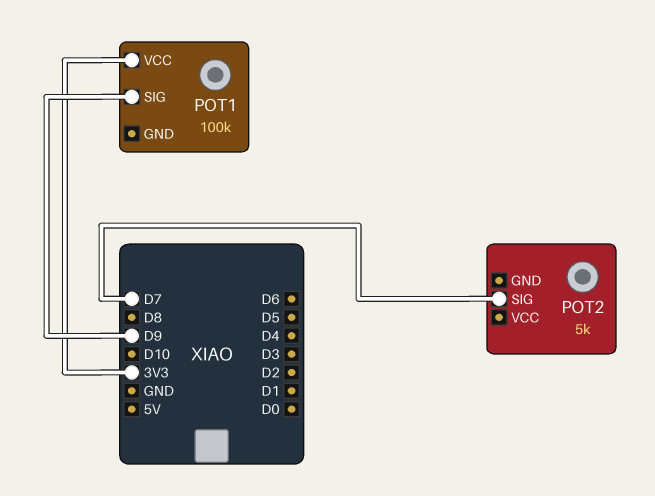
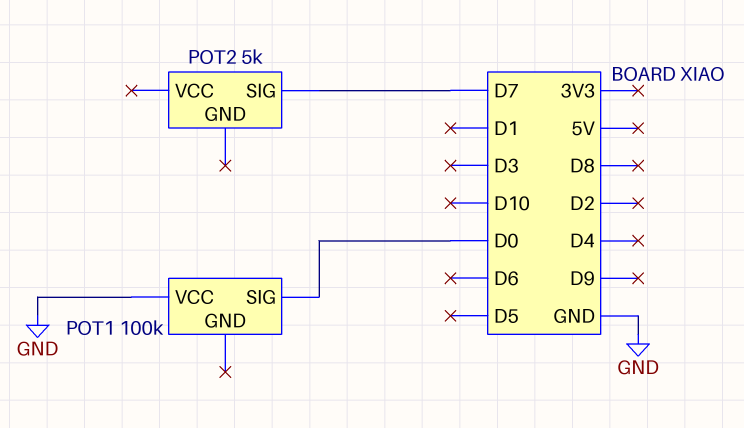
POT1 pin SIG: D9 -> D0
POT1 pin VCC: 3V3 -> GND

